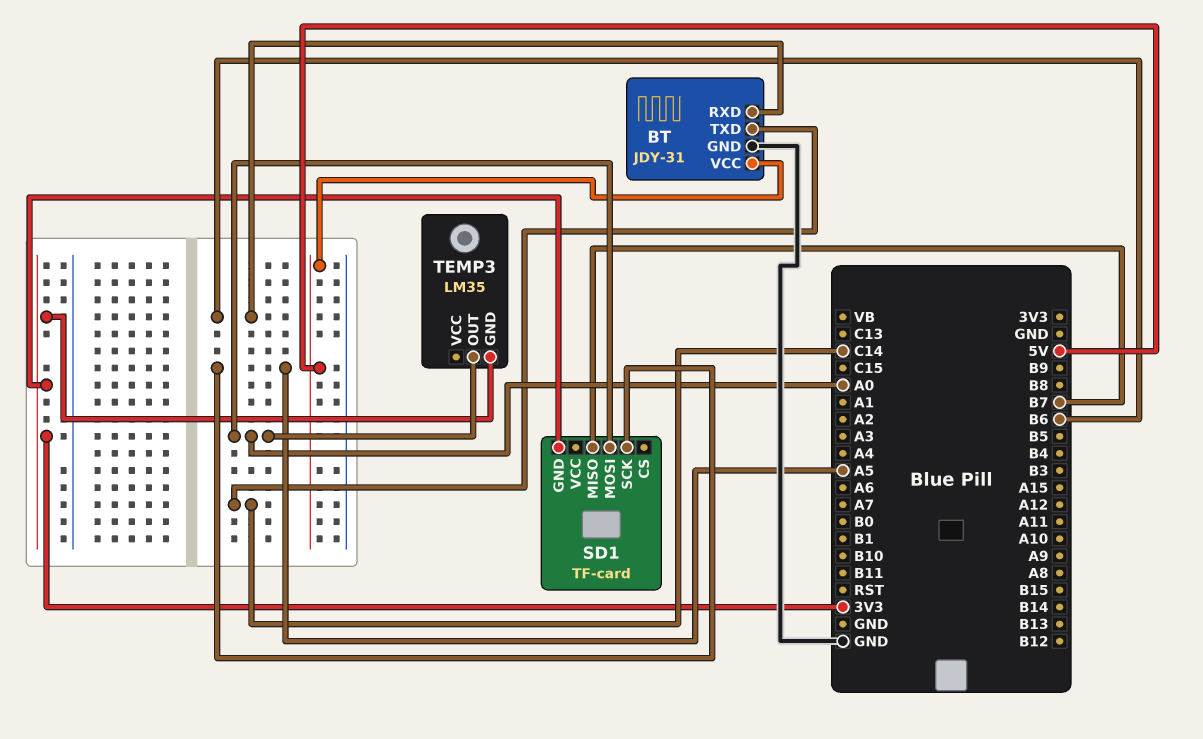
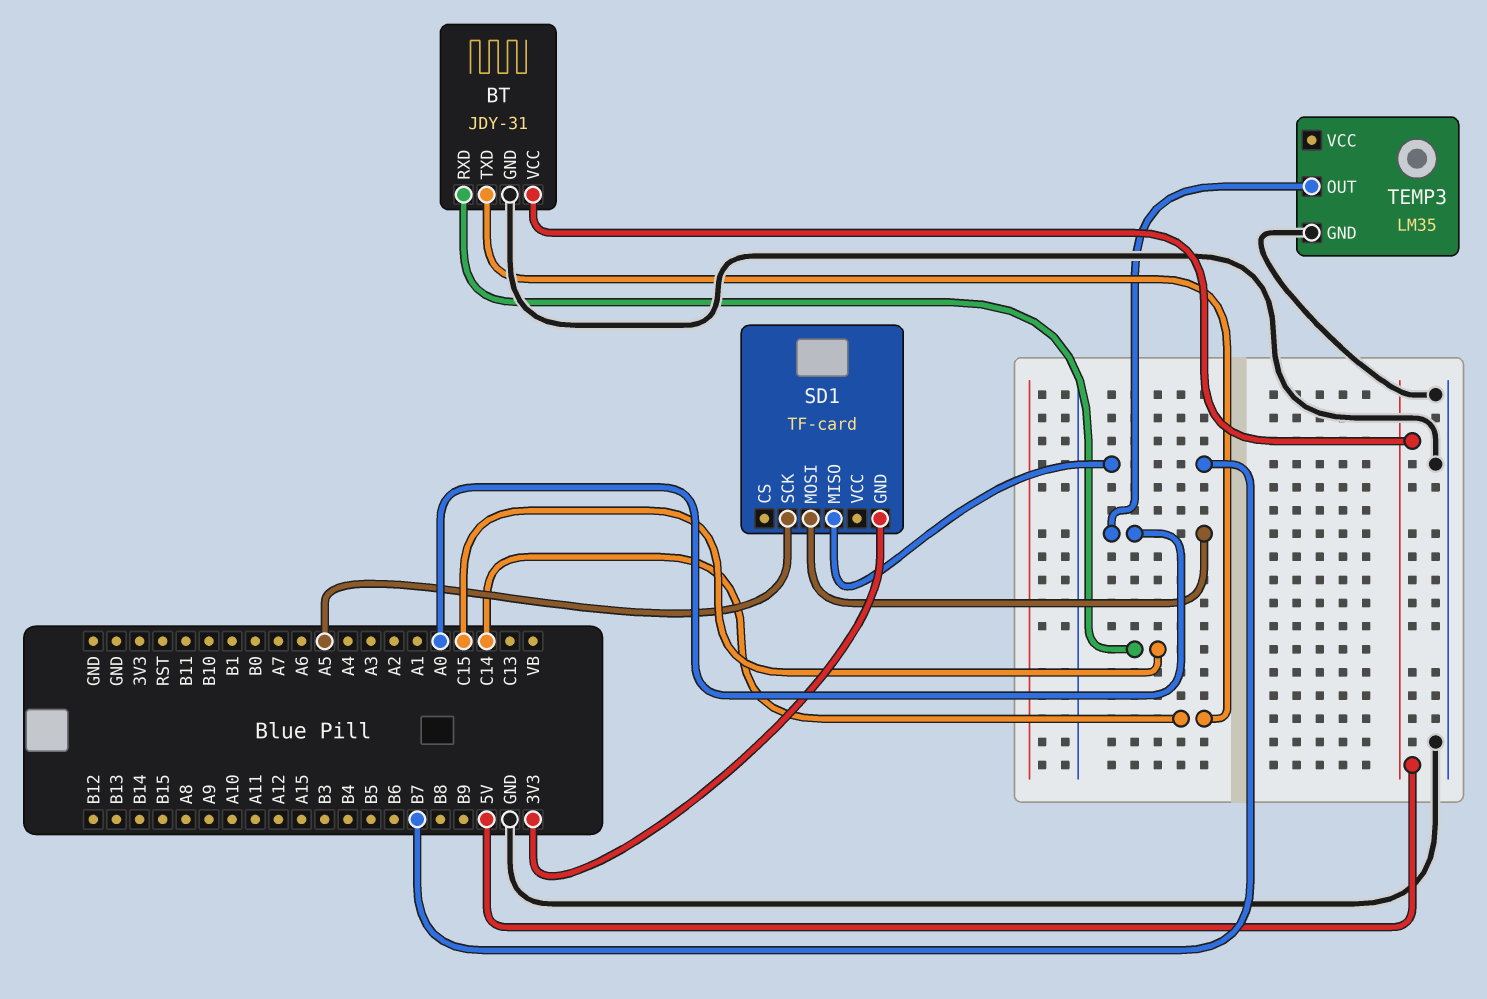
BT pin RXD: B6 -> C15
TEMP3 pin GND: 3V3 -> GND

